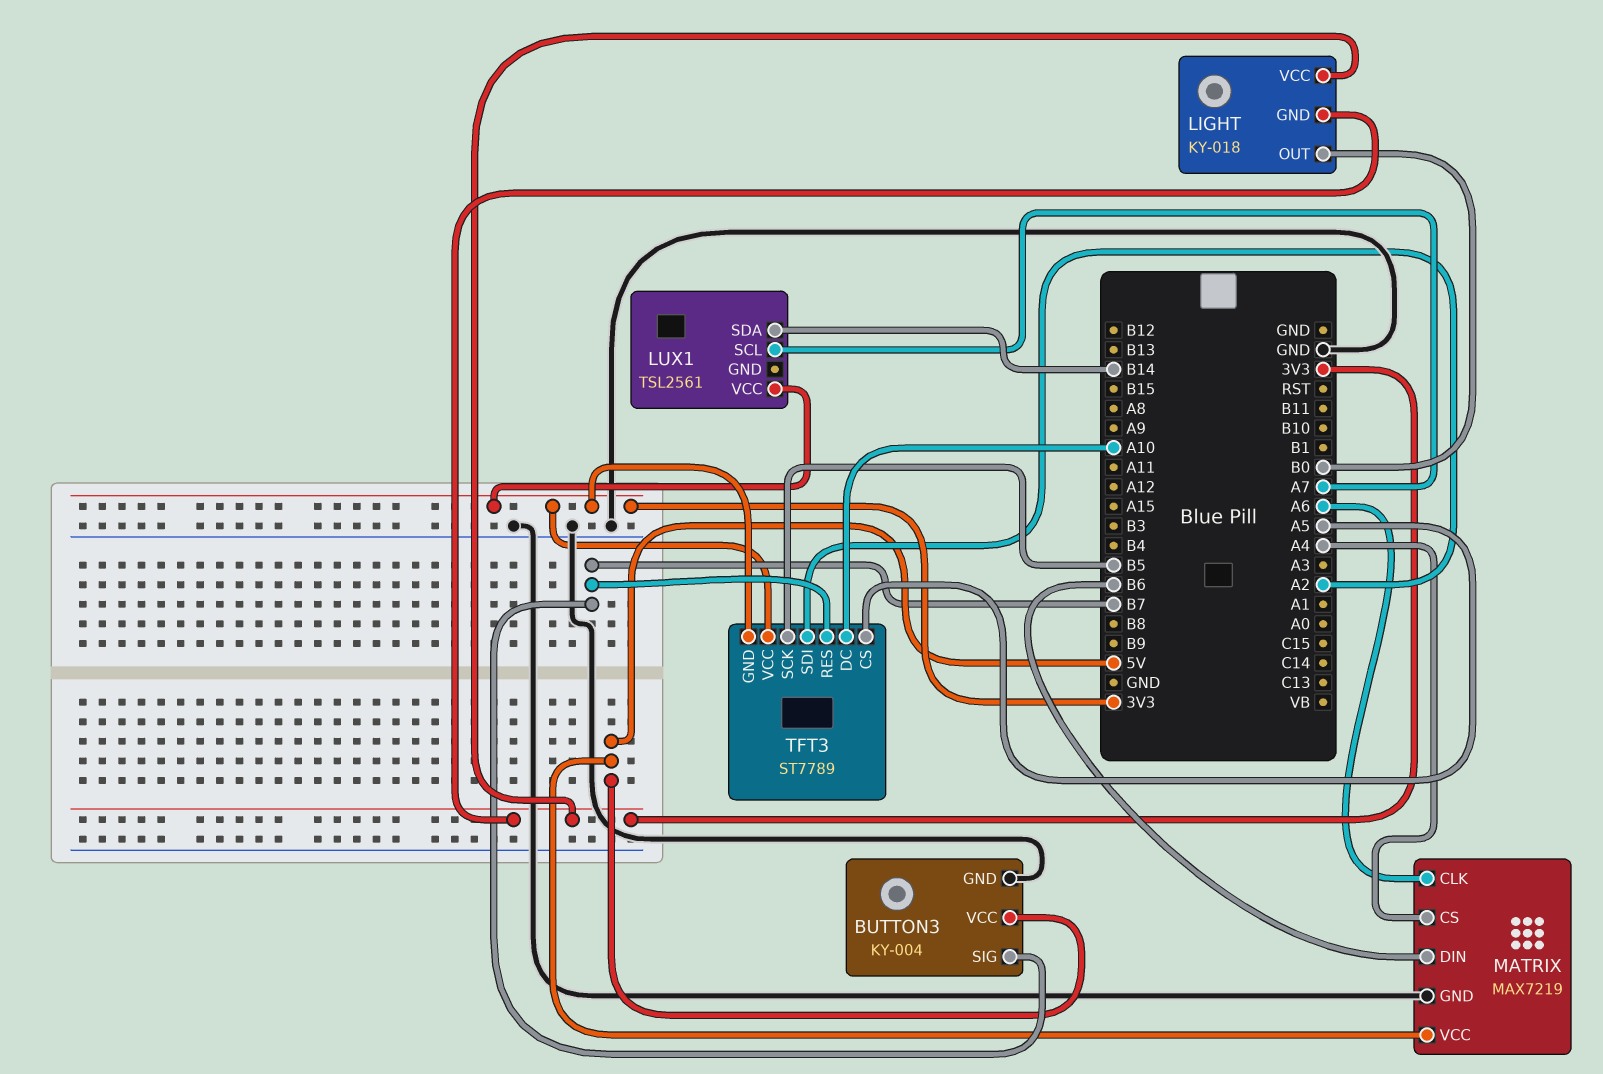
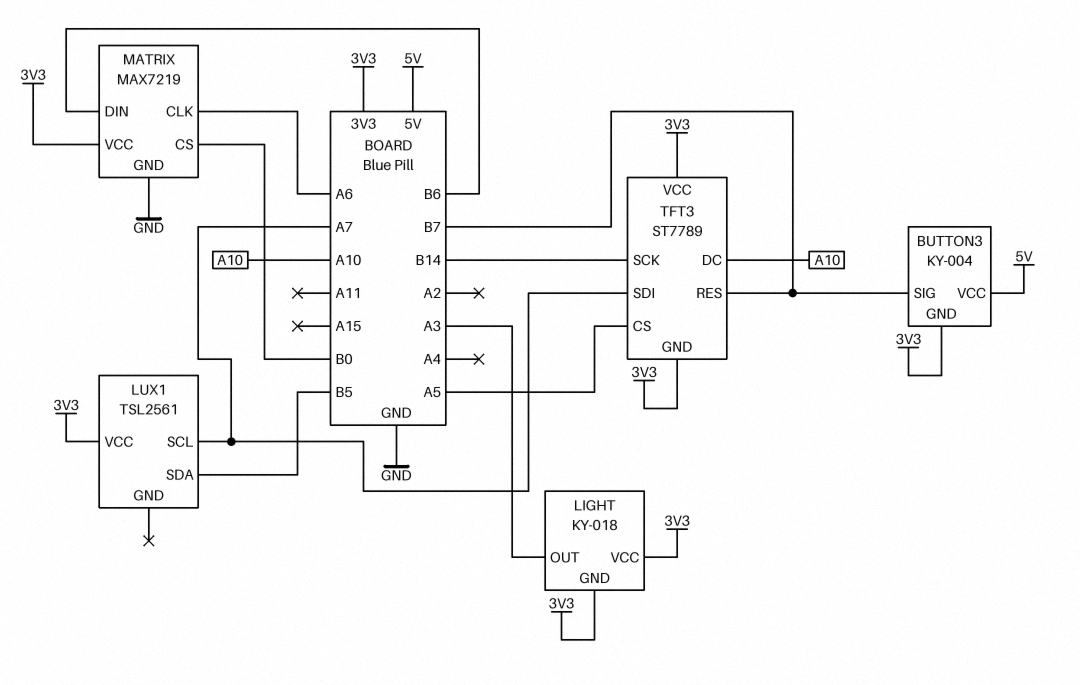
BUTTON3 pin GND: GND -> 3V3
LIGHT pin OUT: B0 -> A3
LUX1 pin SDA: B14 -> B5
MATRIX pin CS: A4 -> B0
MATRIX pin VCC: 5V -> 3V3
TFT3 pin SCK: B5 -> B14
TFT3 pin SDI: A2 -> A7

